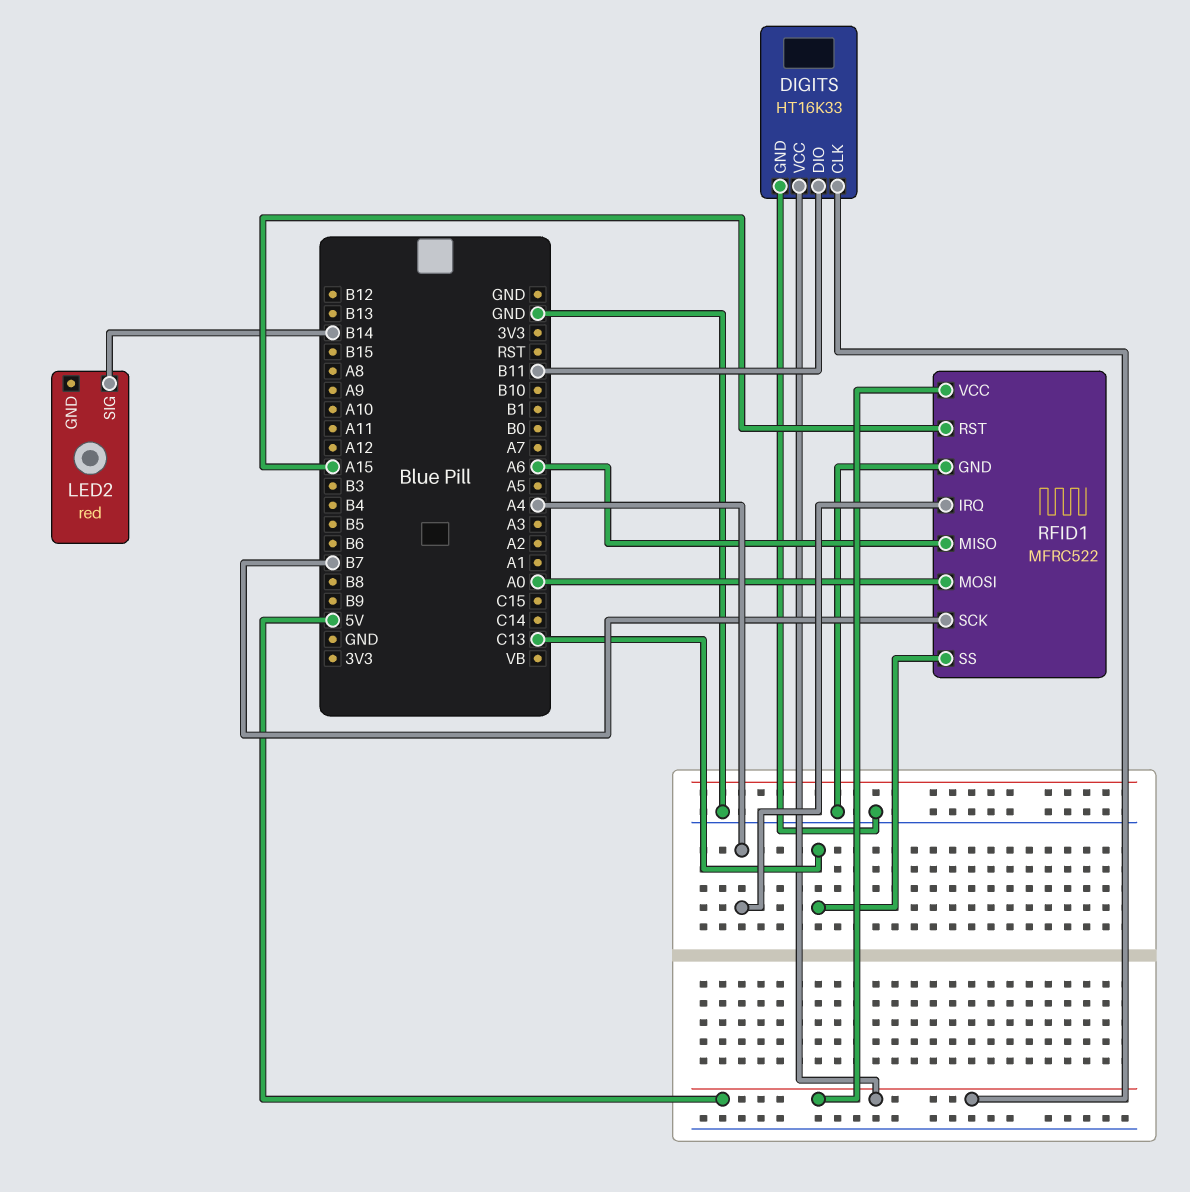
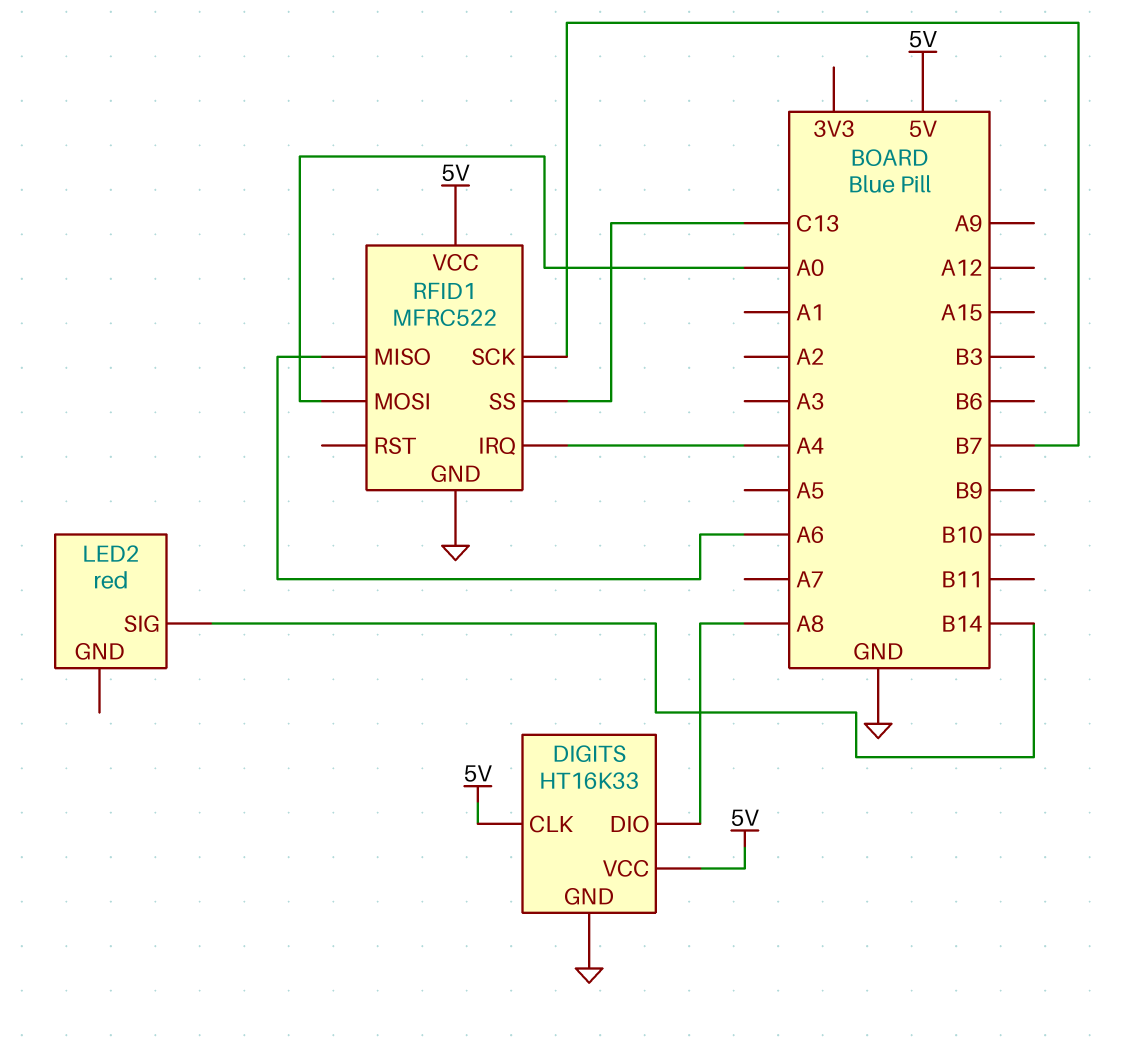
DIGITS pin DIO: B11 -> A8
RFID1 pin RST: A15 -> none

